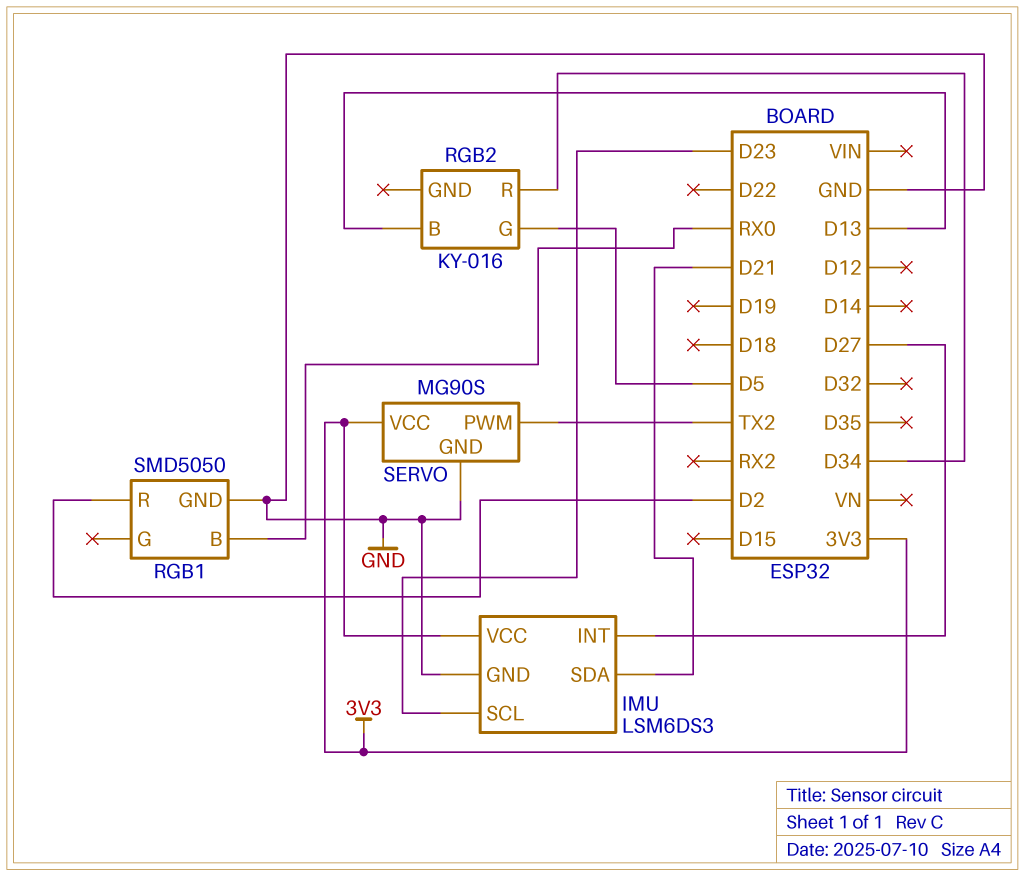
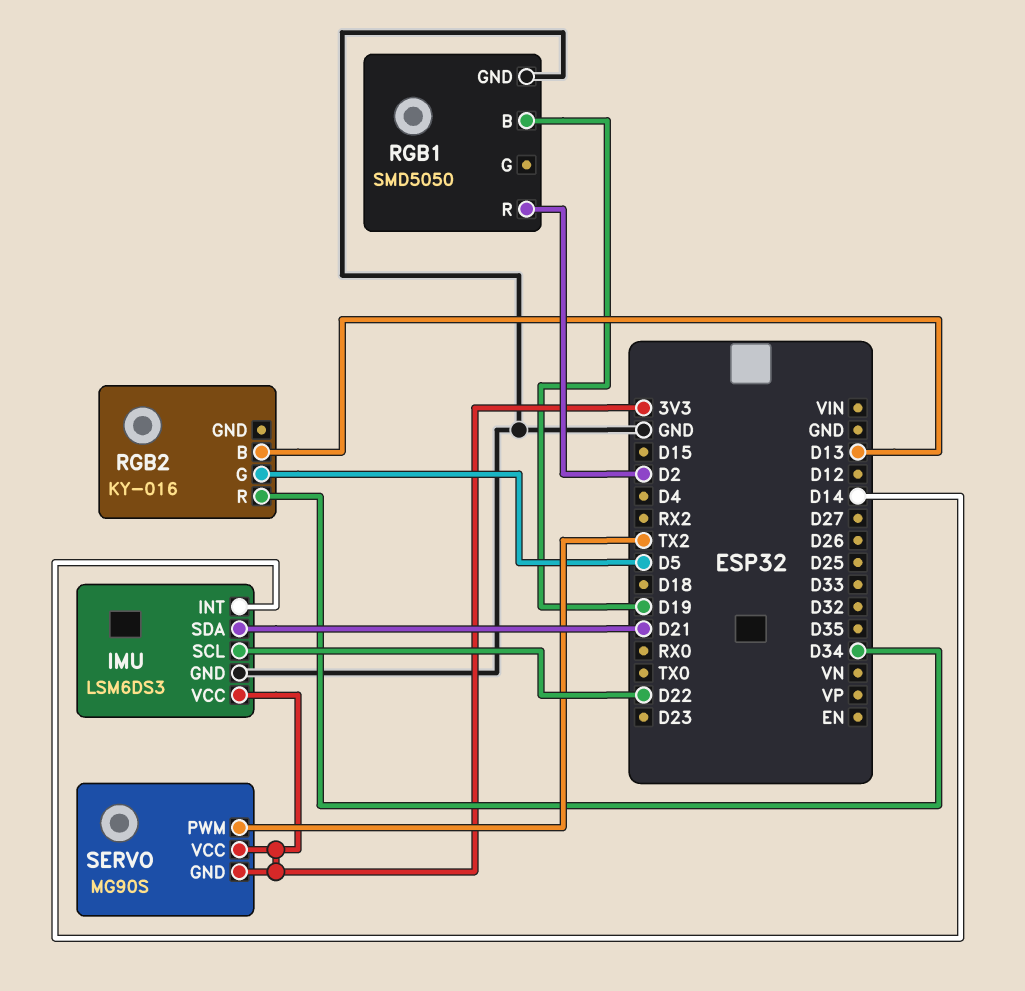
IMU pin INT: D27 -> D14
IMU pin SCL: D23 -> D22
RGB1 pin B: RX0 -> D19
SERVO pin GND: GND -> 3V3

